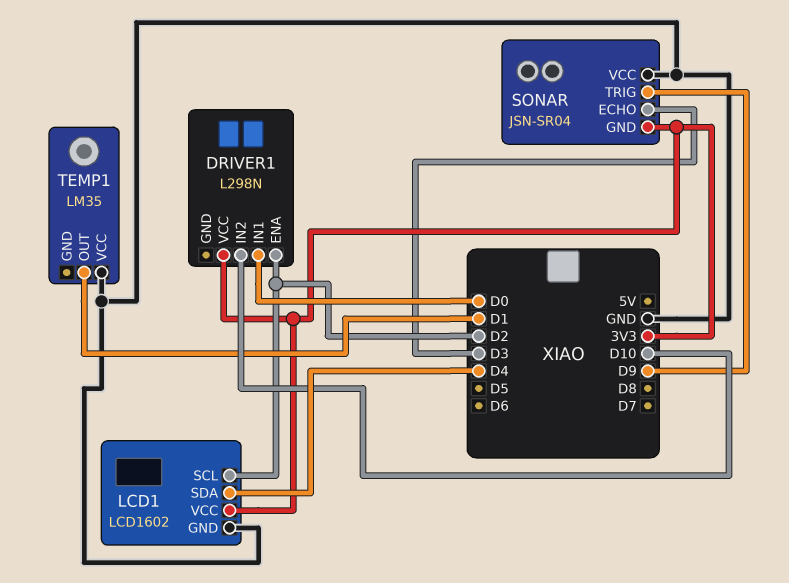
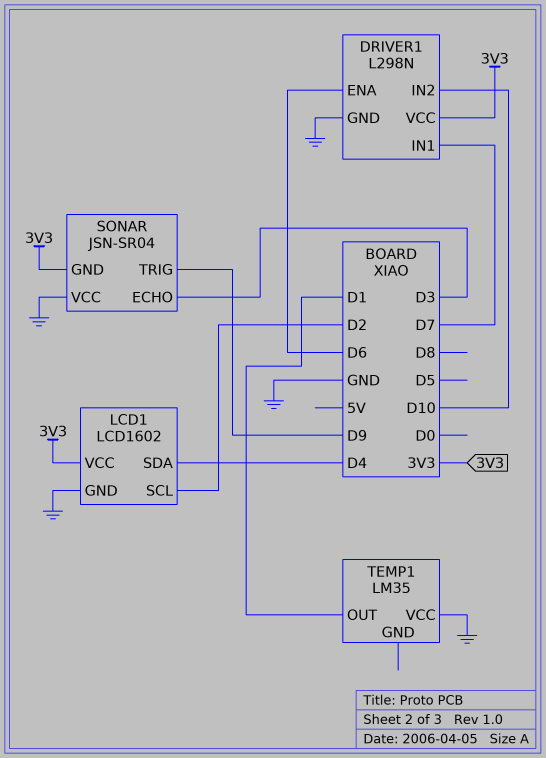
DRIVER1 pin ENA: D2 -> D6
DRIVER1 pin GND: none -> GND
DRIVER1 pin IN1: D0 -> D7

